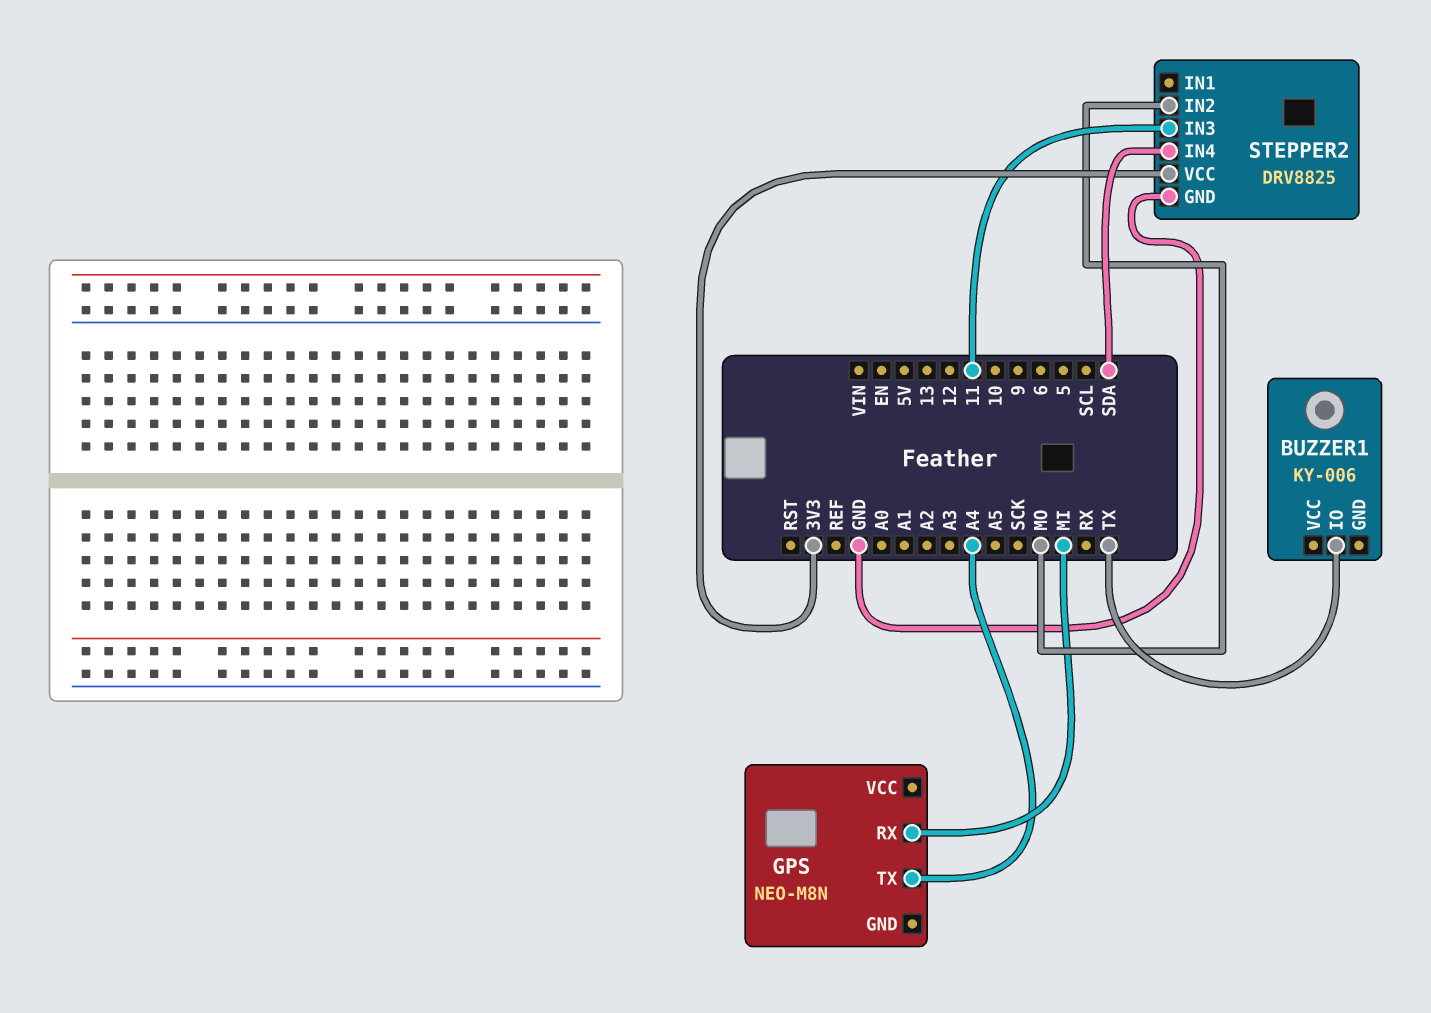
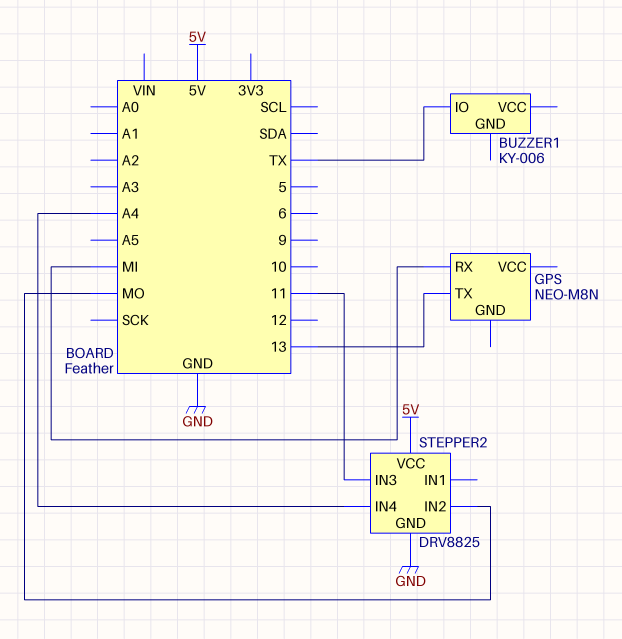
GPS pin TX: A4 -> 13
STEPPER2 pin IN4: SDA -> A4
STEPPER2 pin VCC: 3V3 -> 5V

